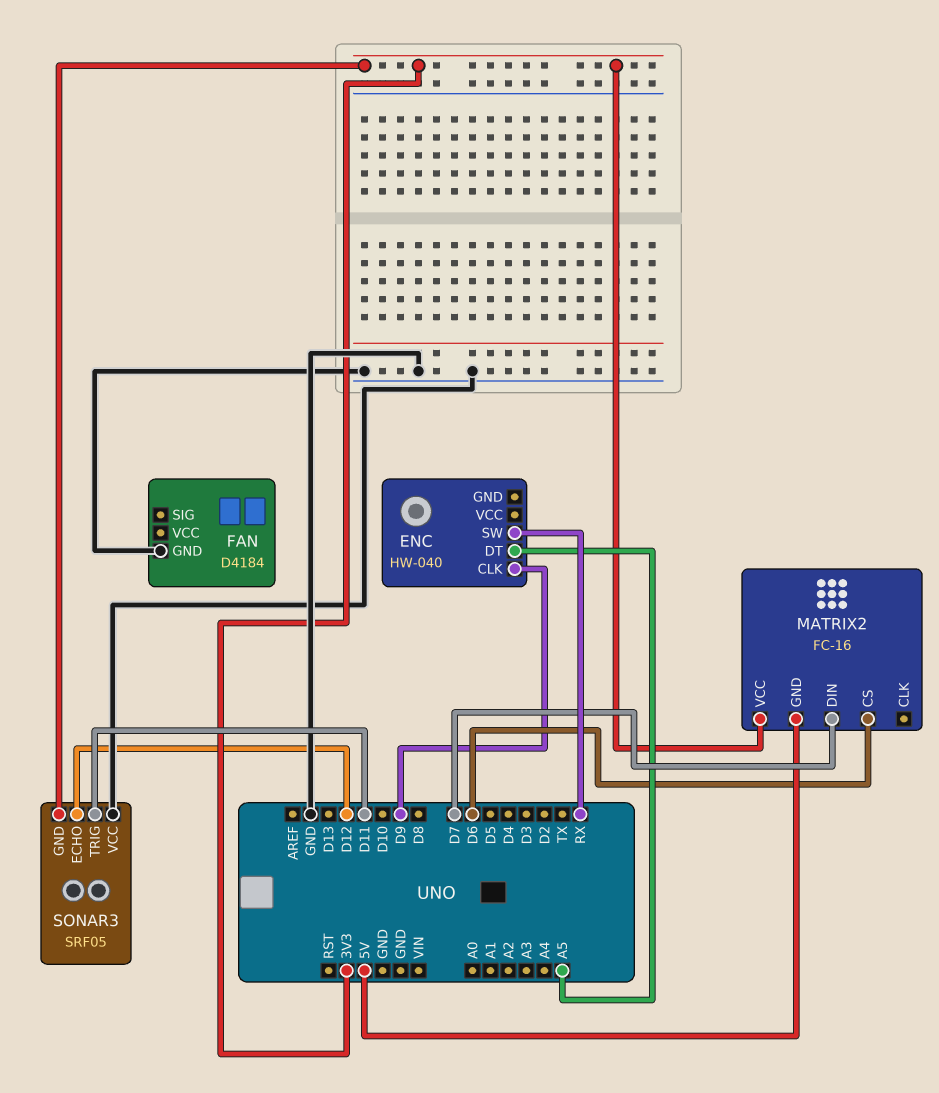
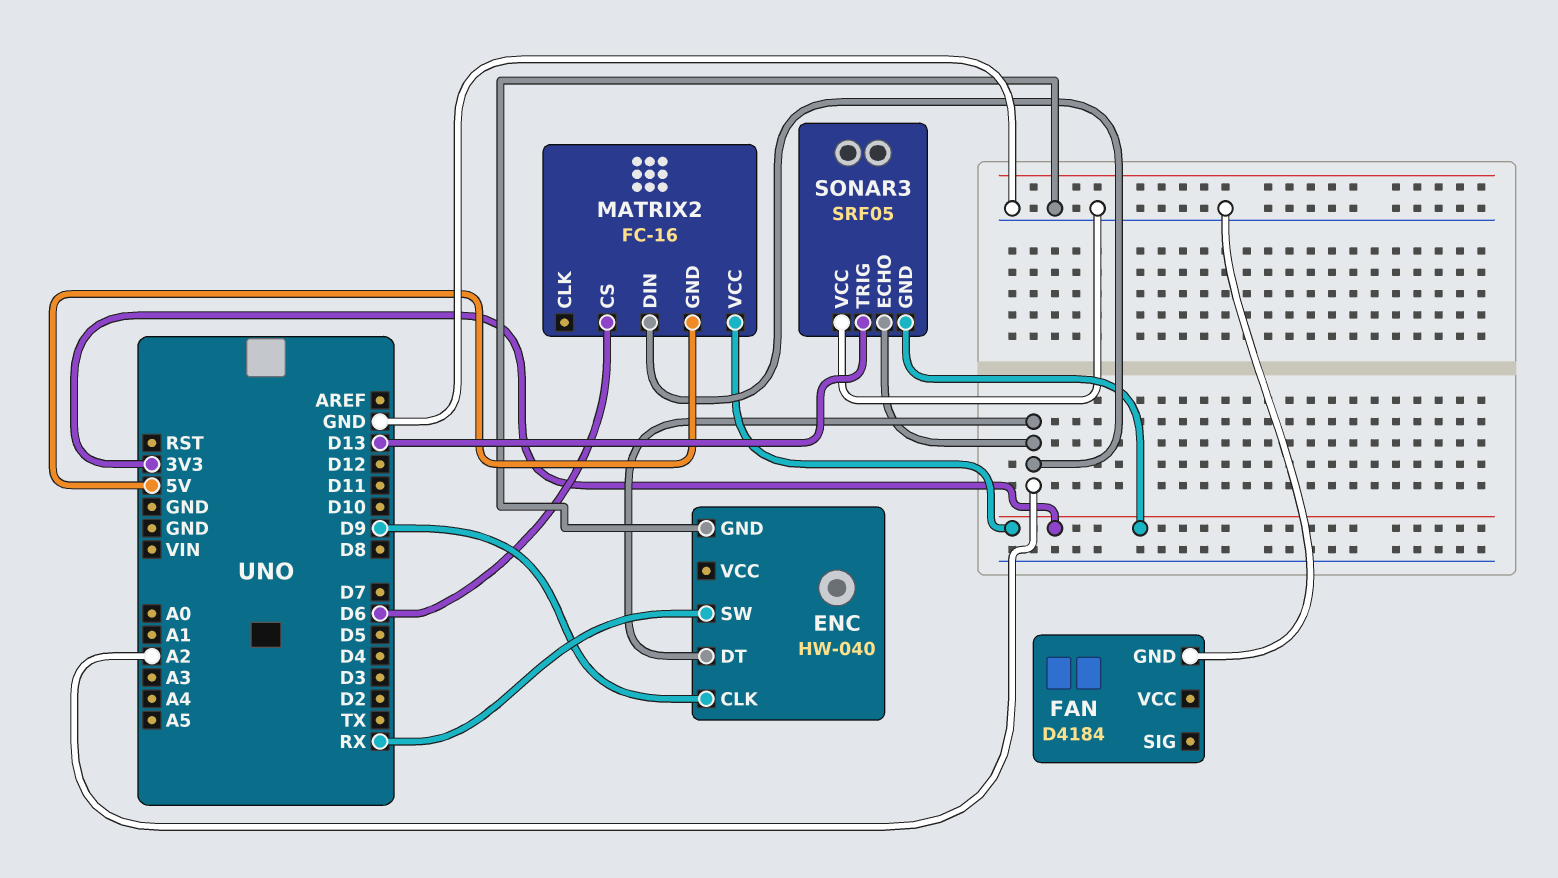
ENC pin DT: A5 -> A2
ENC pin GND: none -> GND
MATRIX2 pin DIN: D7 -> A2
SONAR3 pin ECHO: D12 -> A2
SONAR3 pin TRIG: D11 -> D13

